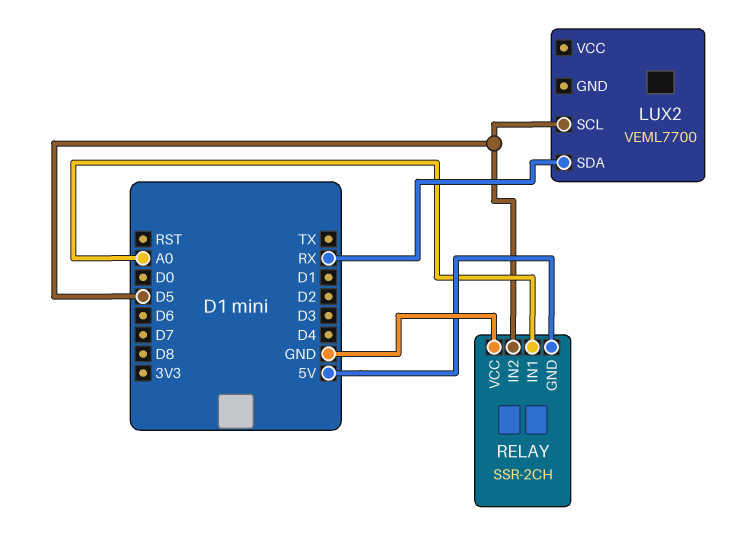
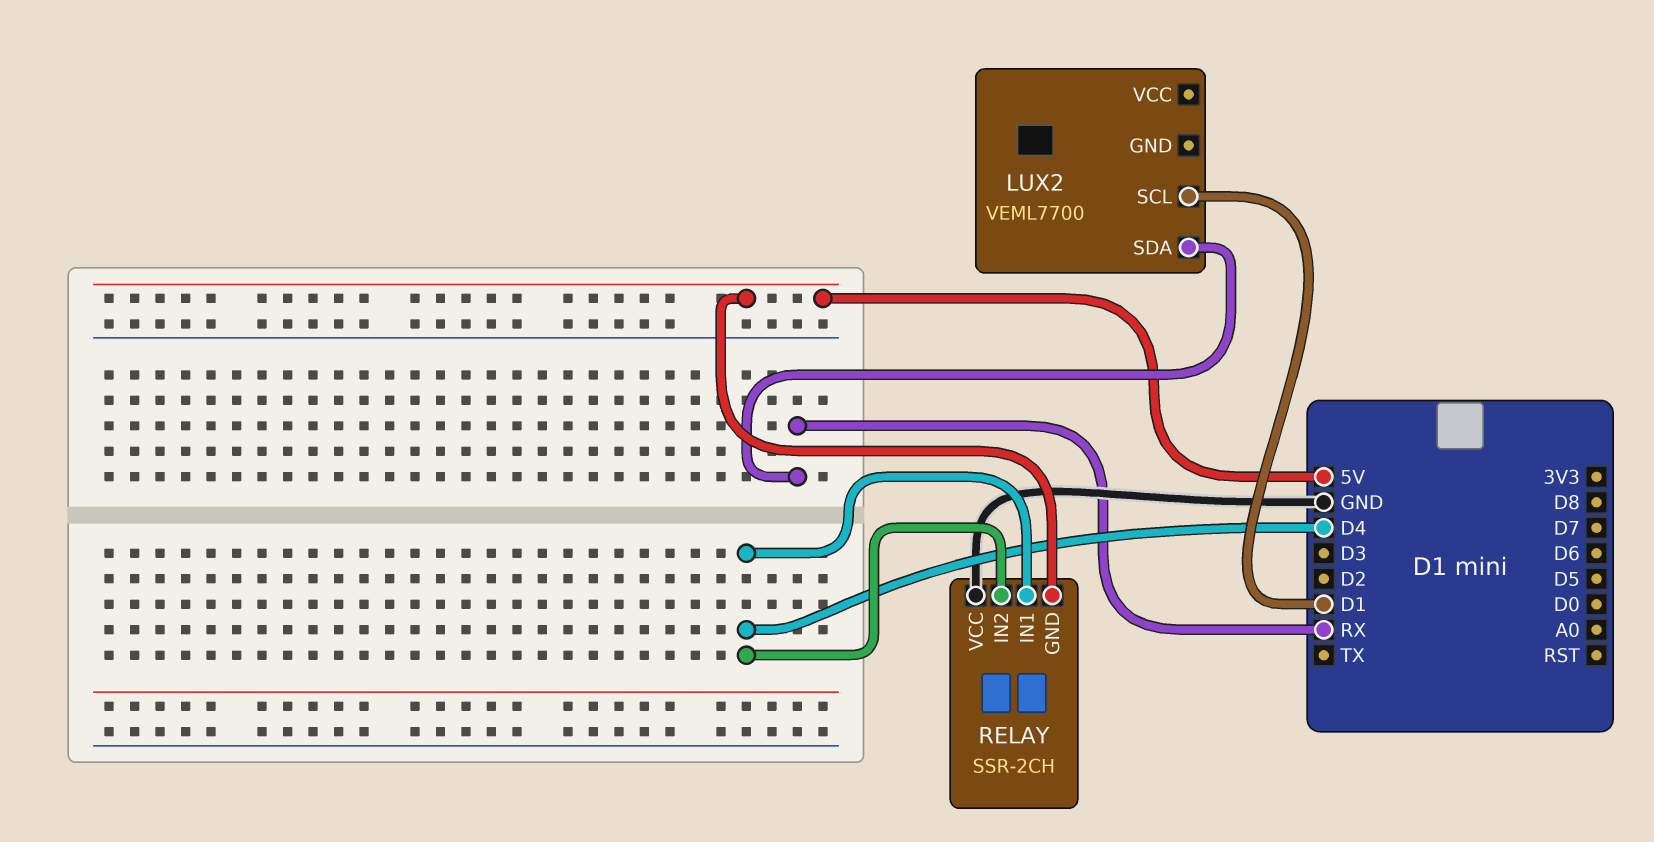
LUX2 pin SCL: D5 -> D1
RELAY pin IN1: A0 -> D4
RELAY pin IN2: D5 -> D4

